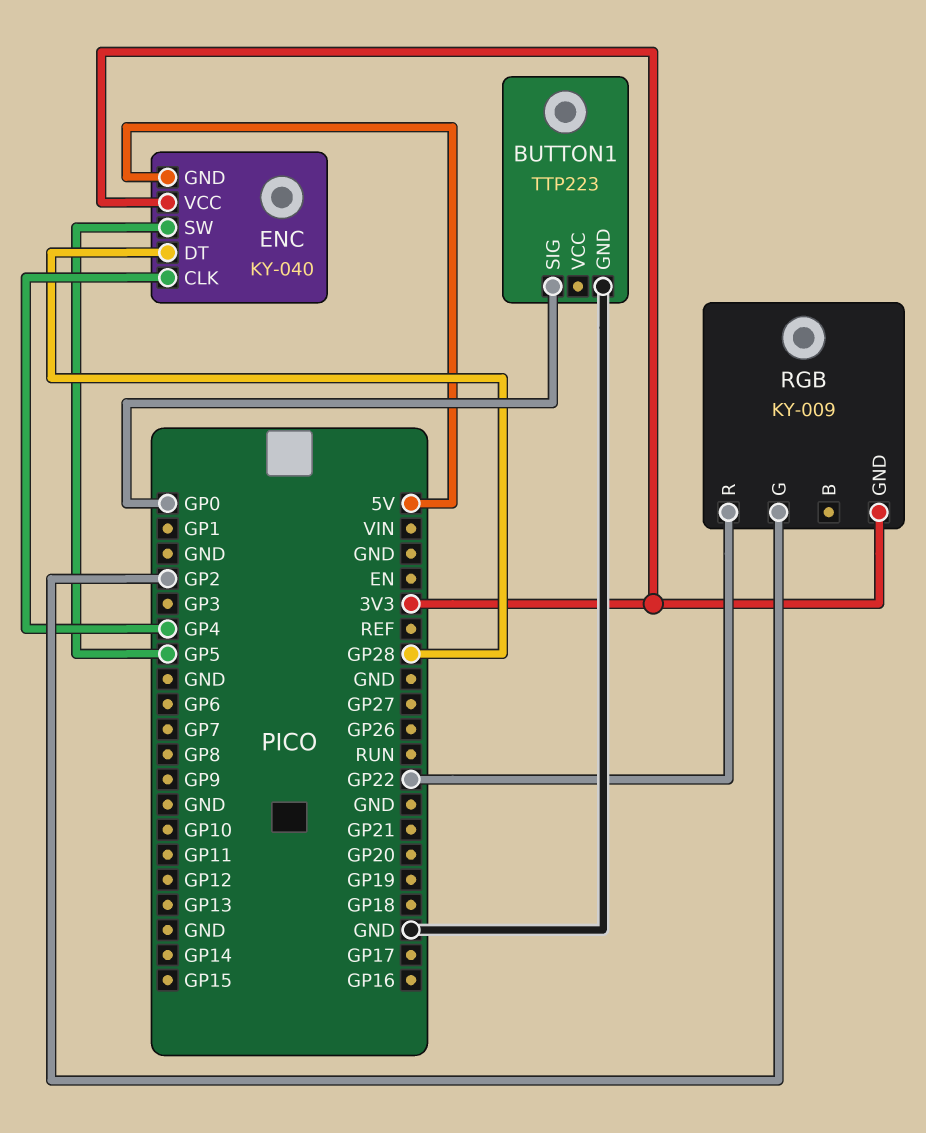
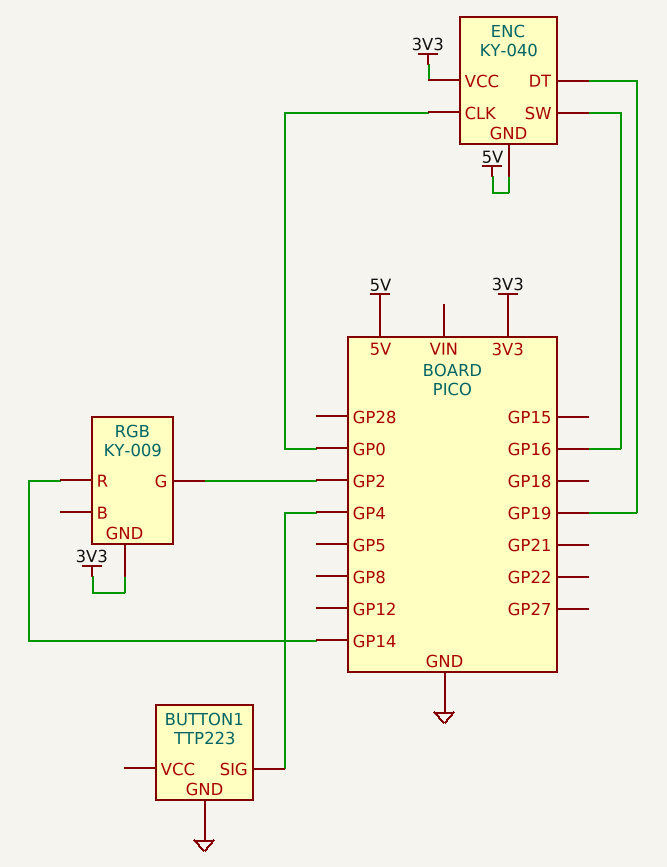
BUTTON1 pin SIG: GP0 -> GP4
ENC pin CLK: GP4 -> GP0
ENC pin DT: GP28 -> GP19
ENC pin SW: GP5 -> GP16
RGB pin R: GP22 -> GP14

